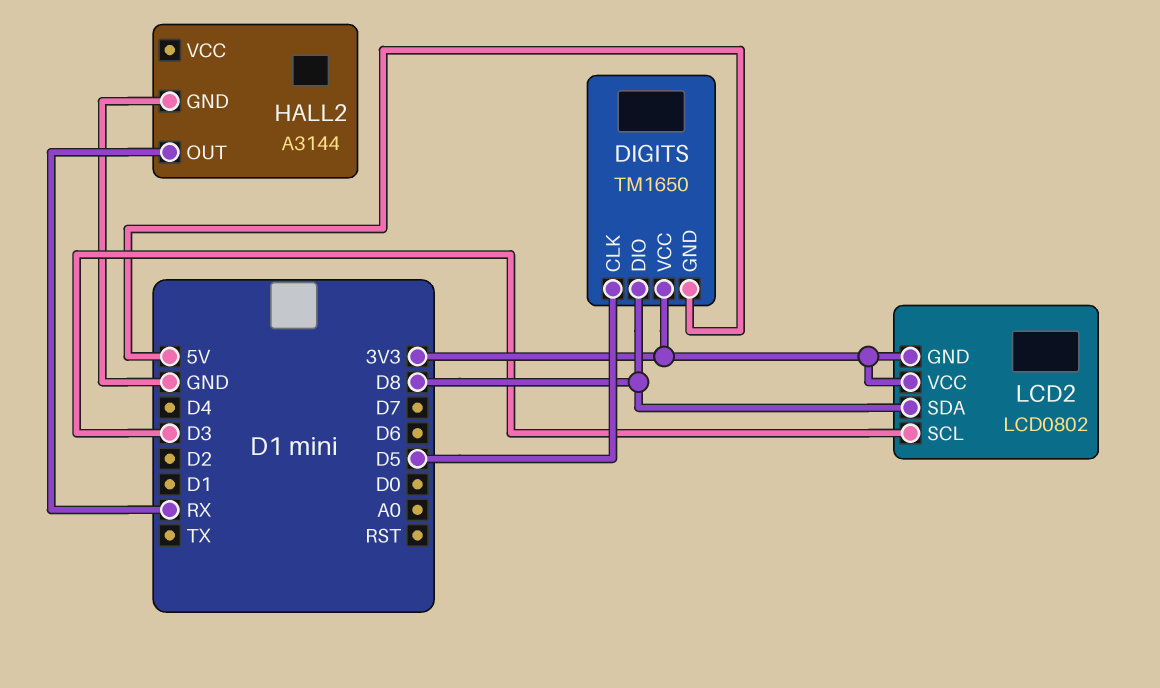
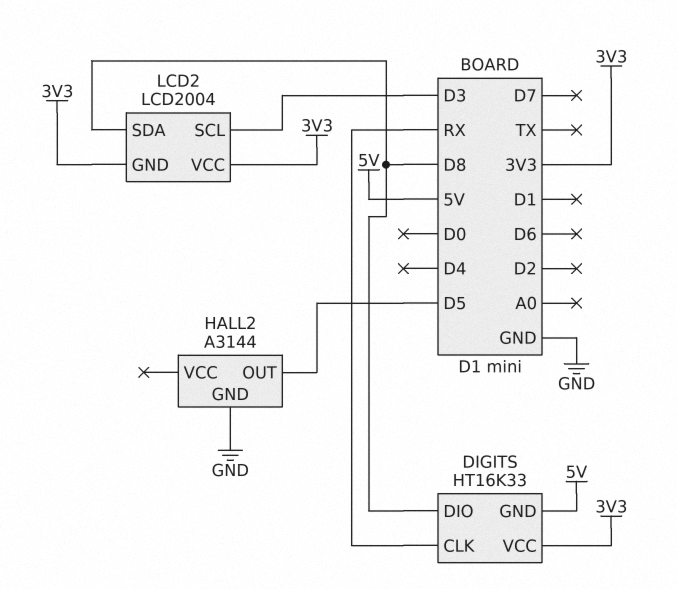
DIGITS: TM1650 -> HT16K33
DIGITS pin CLK: D5 -> RX
HALL2 pin OUT: RX -> D5
LCD2: LCD0802 -> LCD2004

